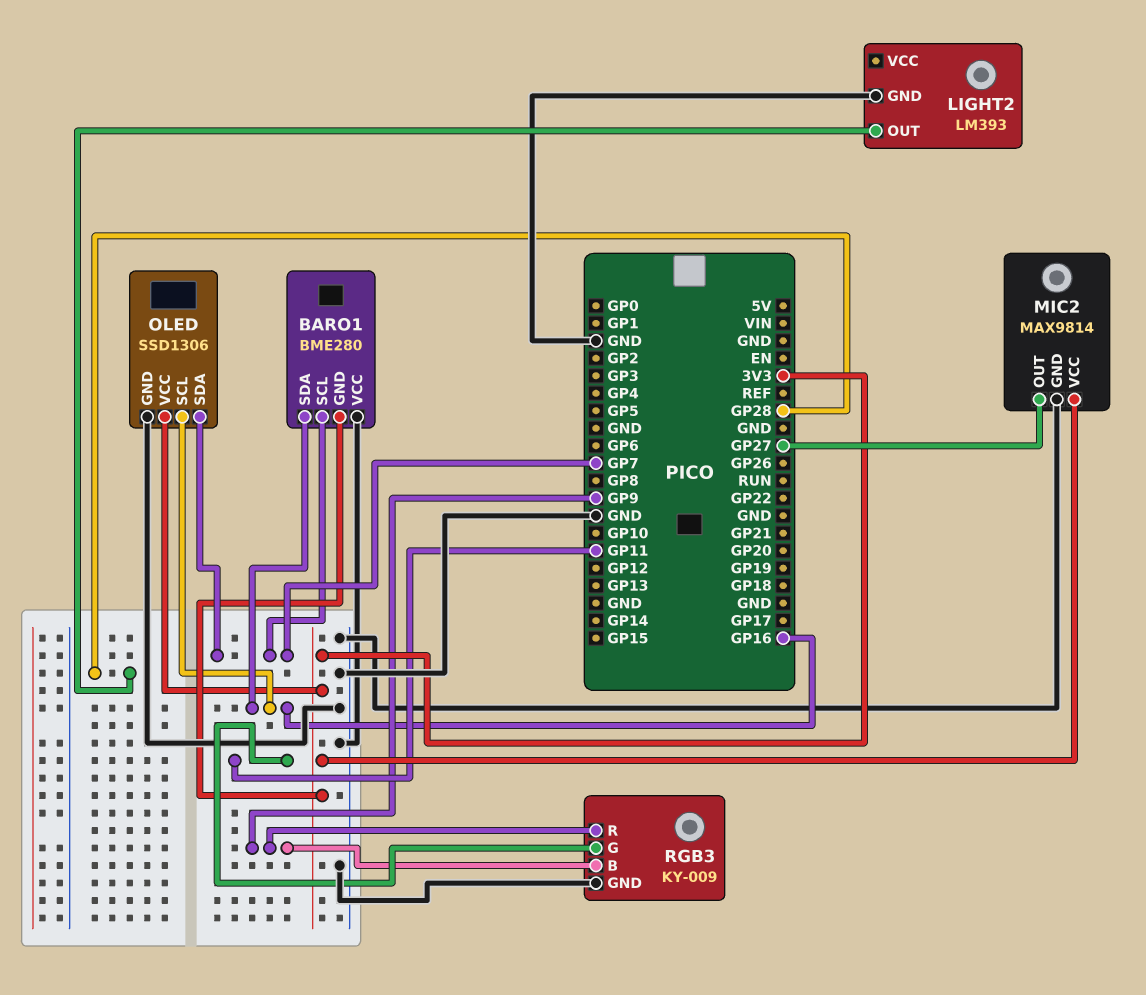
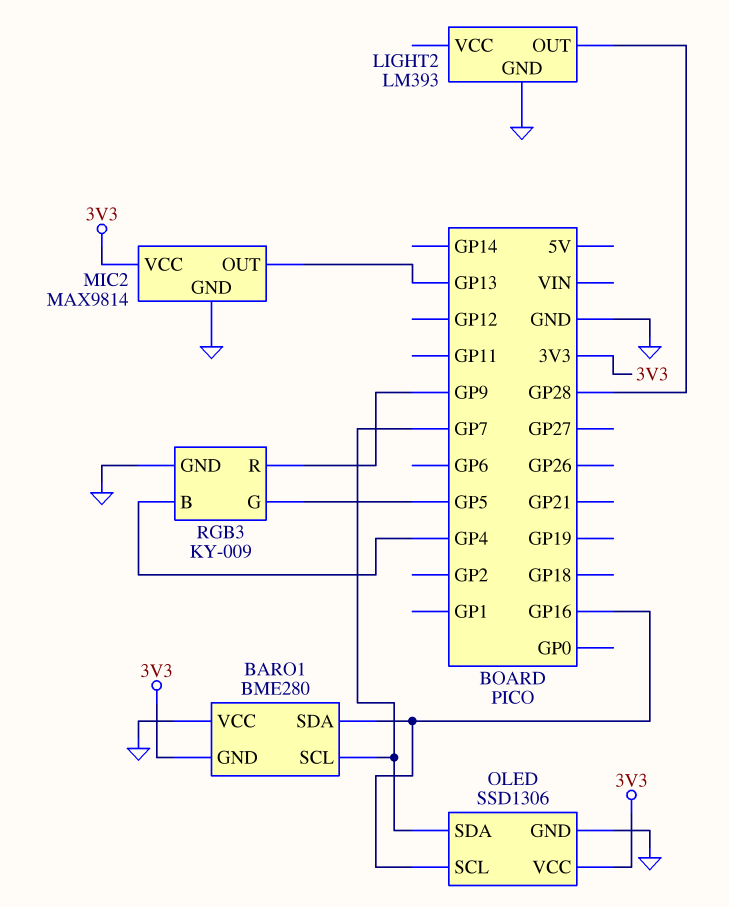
MIC2 pin OUT: GP27 -> GP13
RGB3 pin B: GP9 -> GP4
RGB3 pin G: GP11 -> GP5

